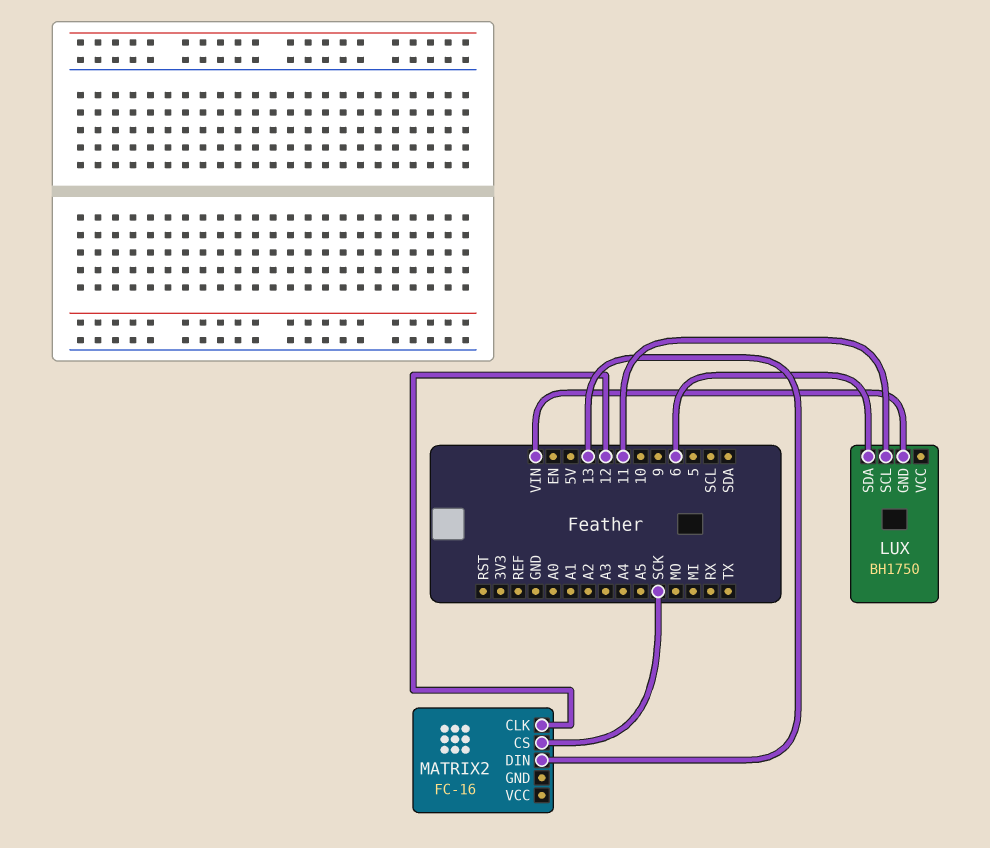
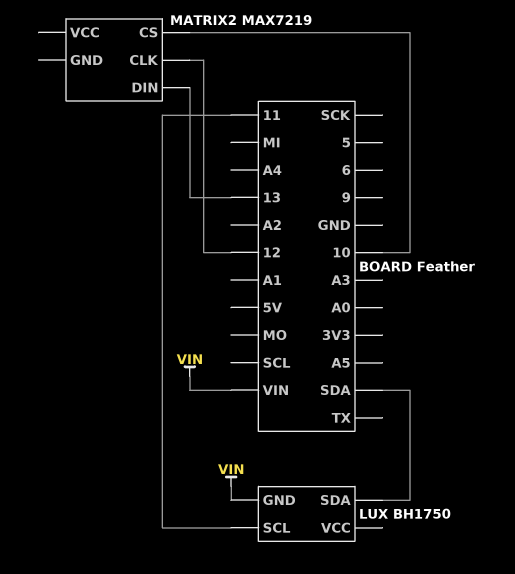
LUX pin SDA: 6 -> SDA
MATRIX2: FC-16 -> MAX7219
MATRIX2 pin CS: SCK -> 10

